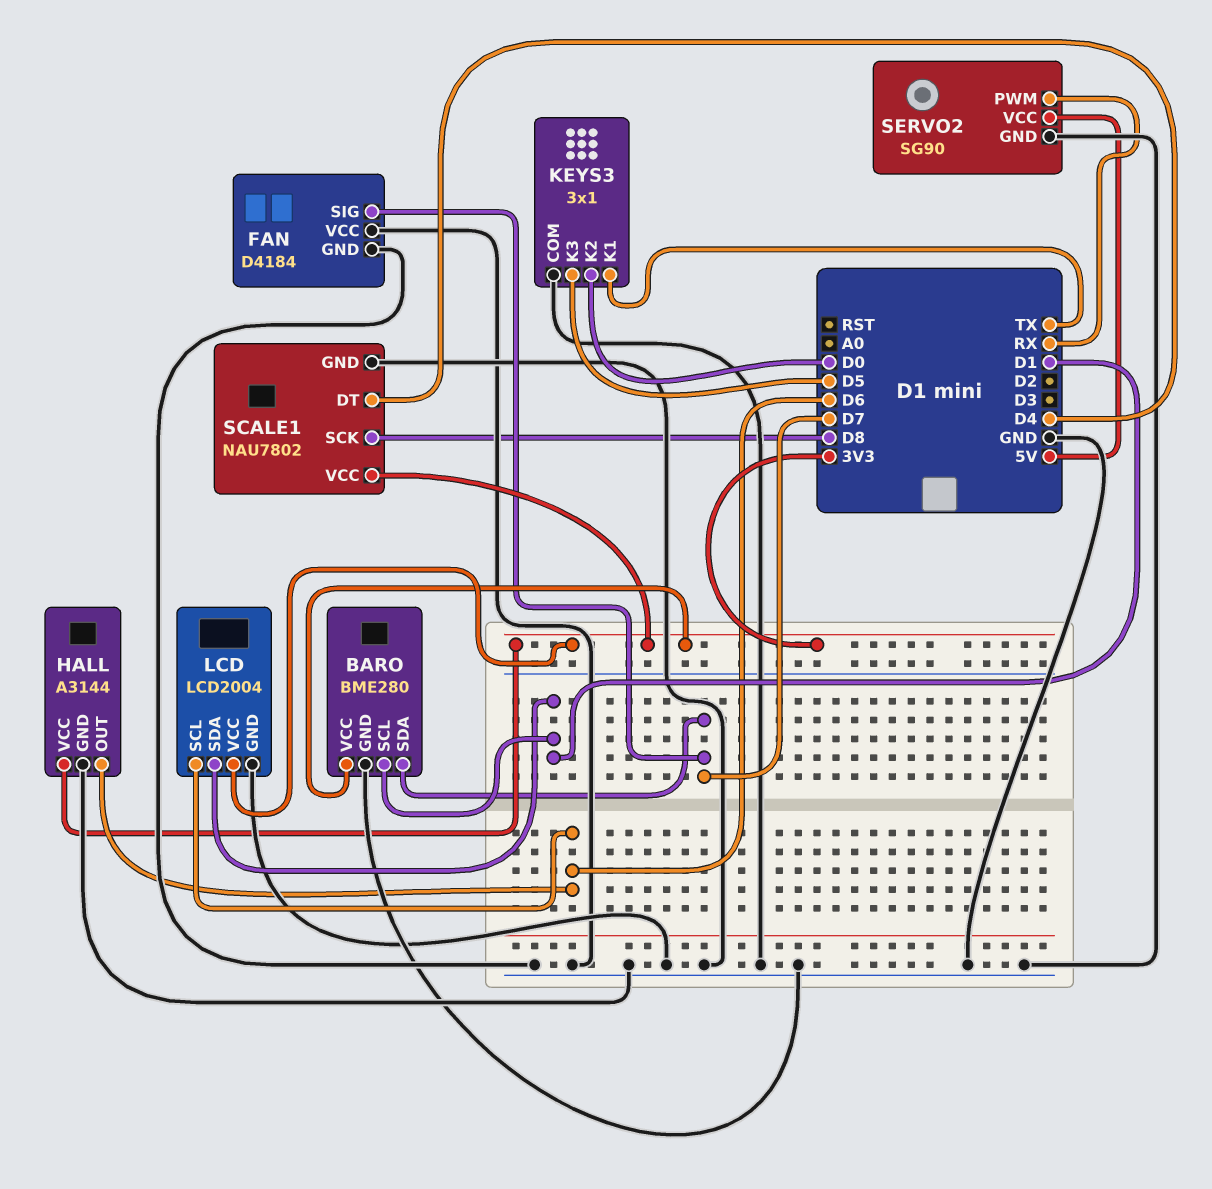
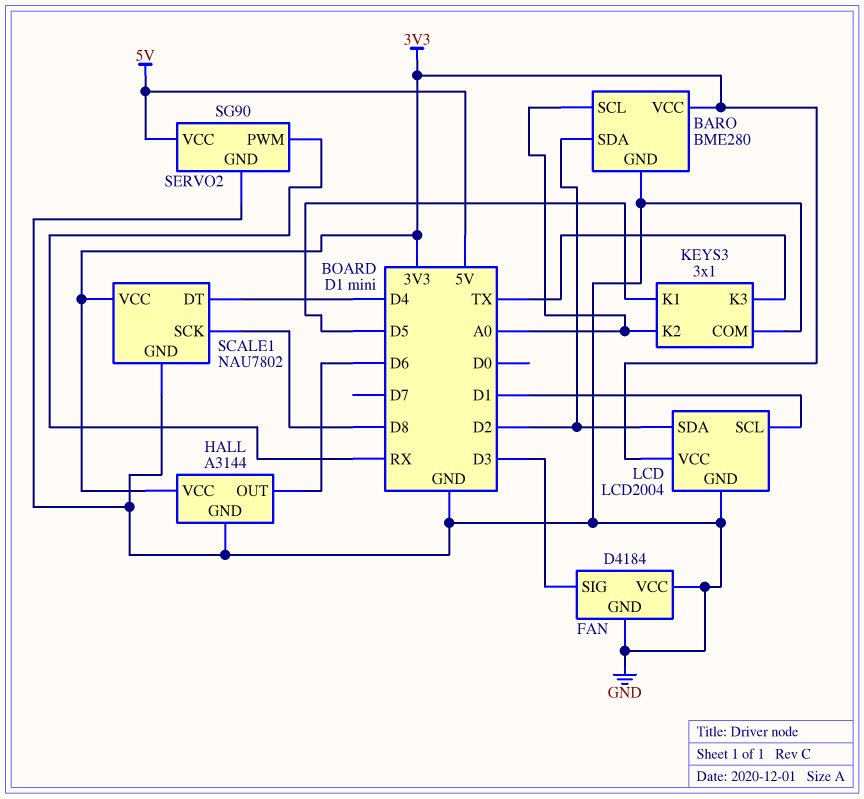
BARO pin SCL: D1 -> A0
BARO pin SDA: D7 -> D2
FAN pin SIG: D7 -> D3
KEYS3 pin K1: TX -> D5
KEYS3 pin K2: D0 -> A0
KEYS3 pin K3: D5 -> TX
LCD pin SCL: D6 -> D1
LCD pin SDA: D1 -> D2

